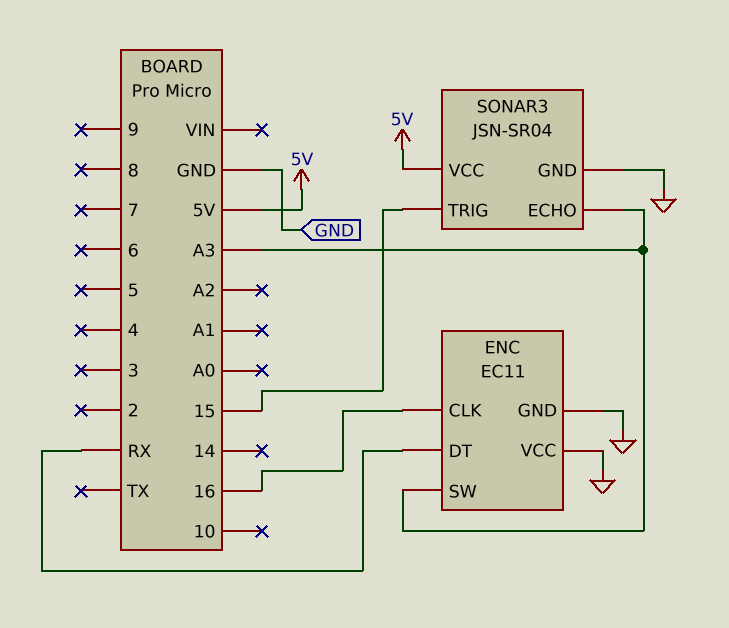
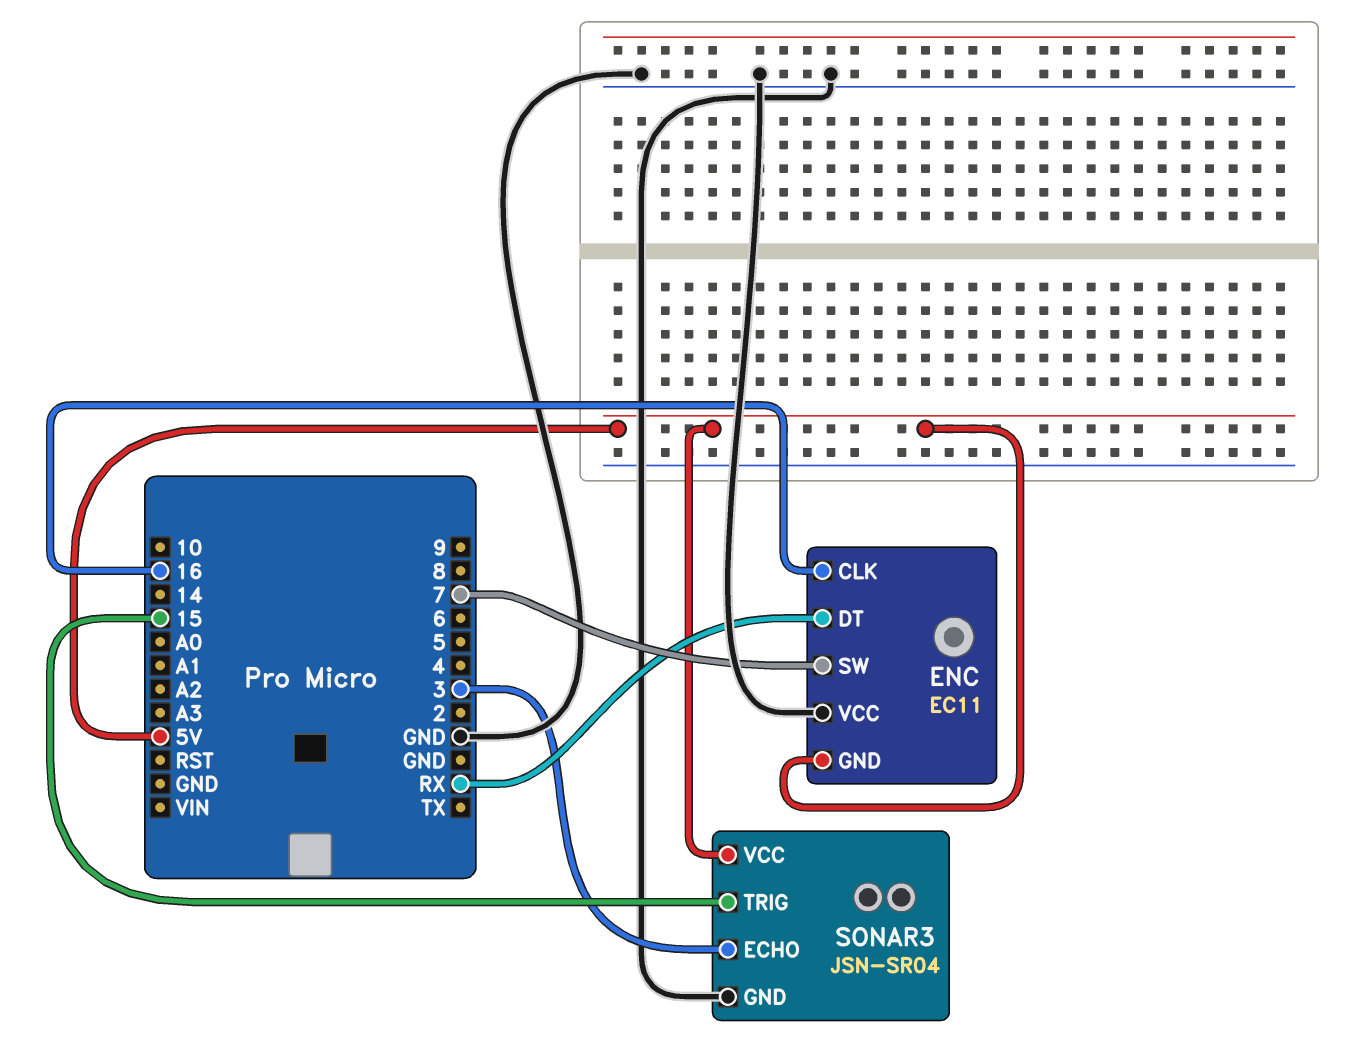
ENC pin GND: GND -> 5V
ENC pin SW: A3 -> 7
SONAR3 pin ECHO: A3 -> 3

